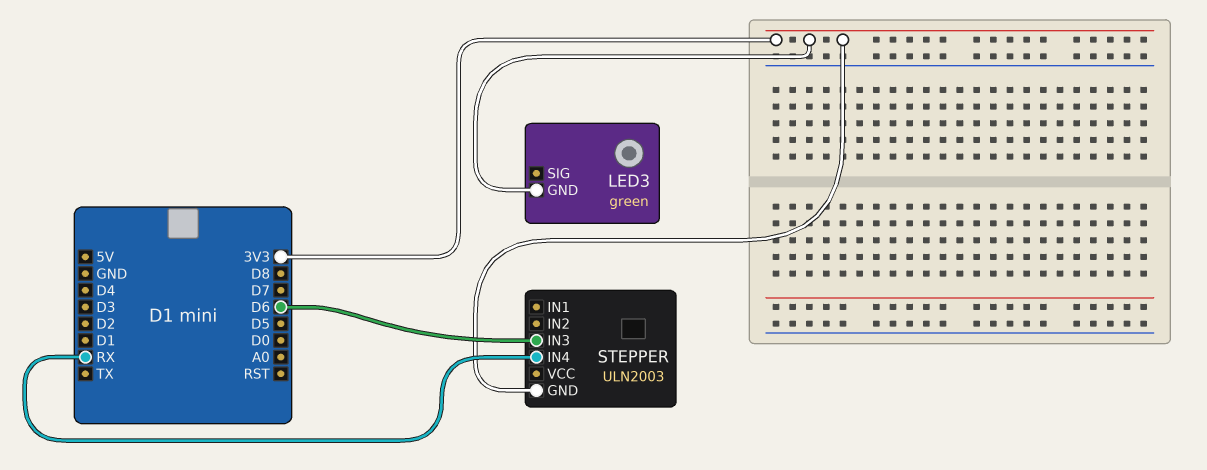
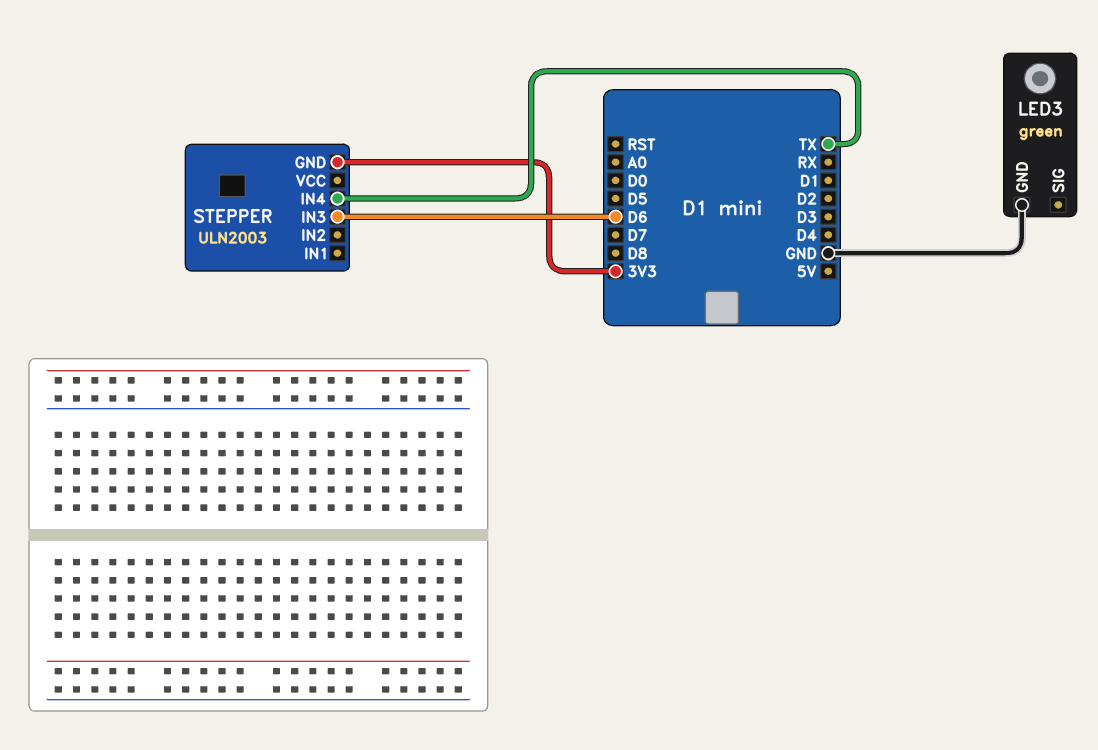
LED3 pin GND: 3V3 -> GND
STEPPER pin IN4: RX -> TX

